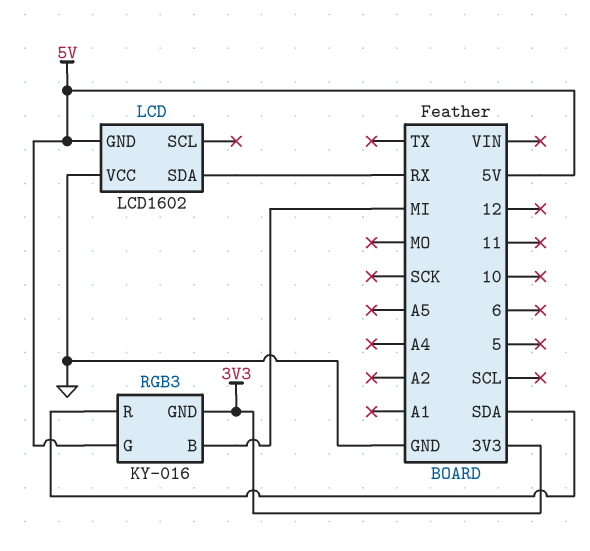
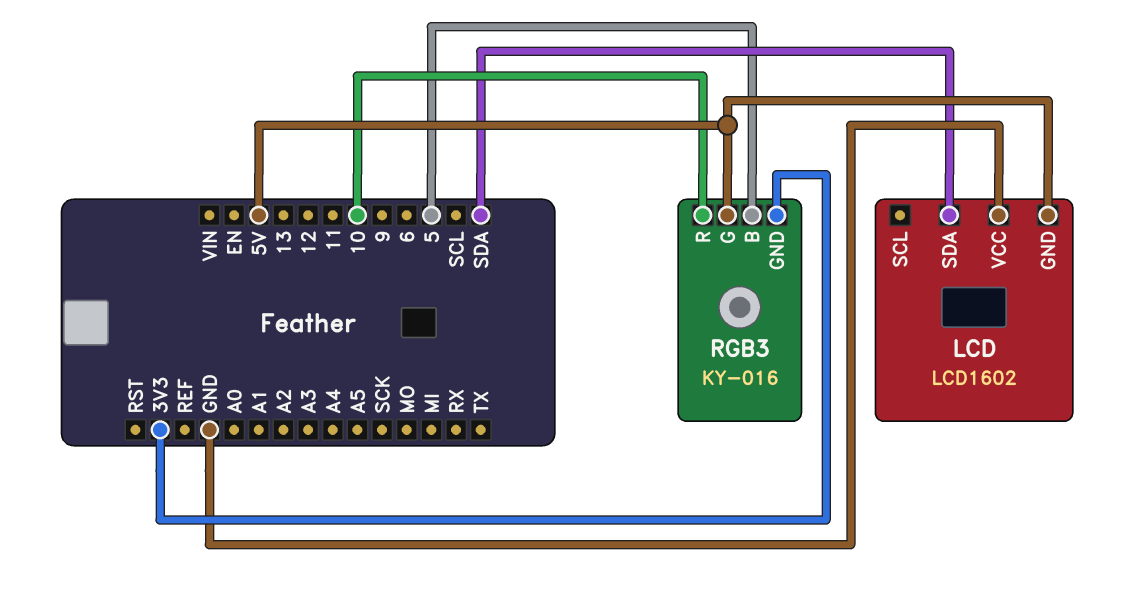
LCD pin SDA: RX -> SDA
RGB3 pin B: MI -> 5
RGB3 pin R: SDA -> 10

